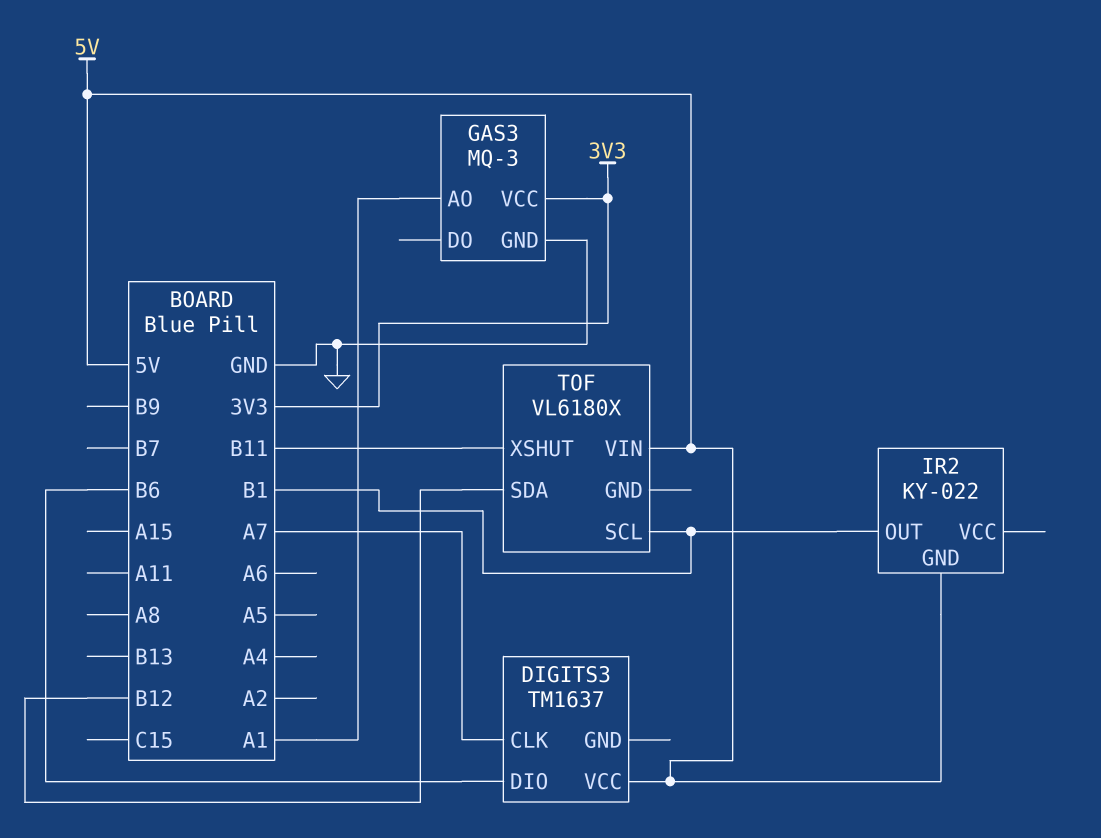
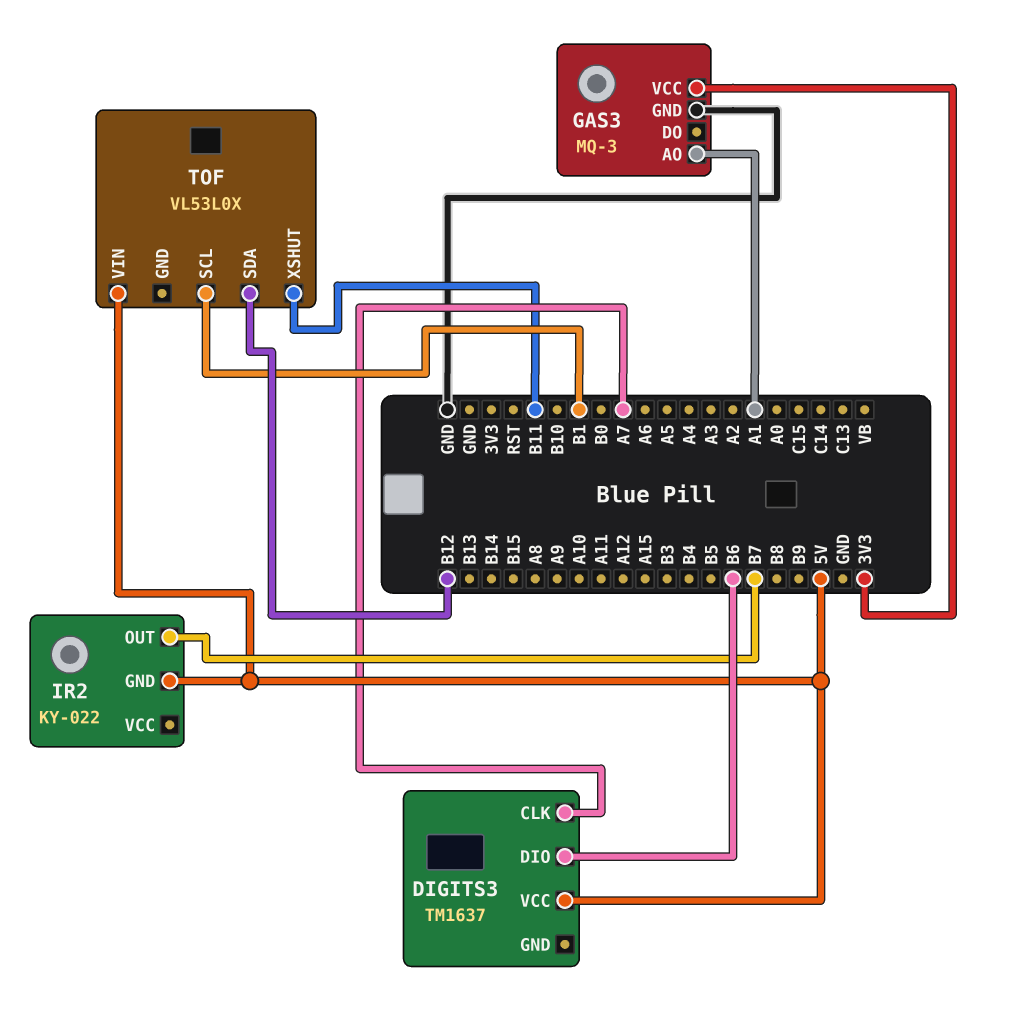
IR2 pin OUT: B1 -> B7
TOF: VL6180X -> VL53L0X

